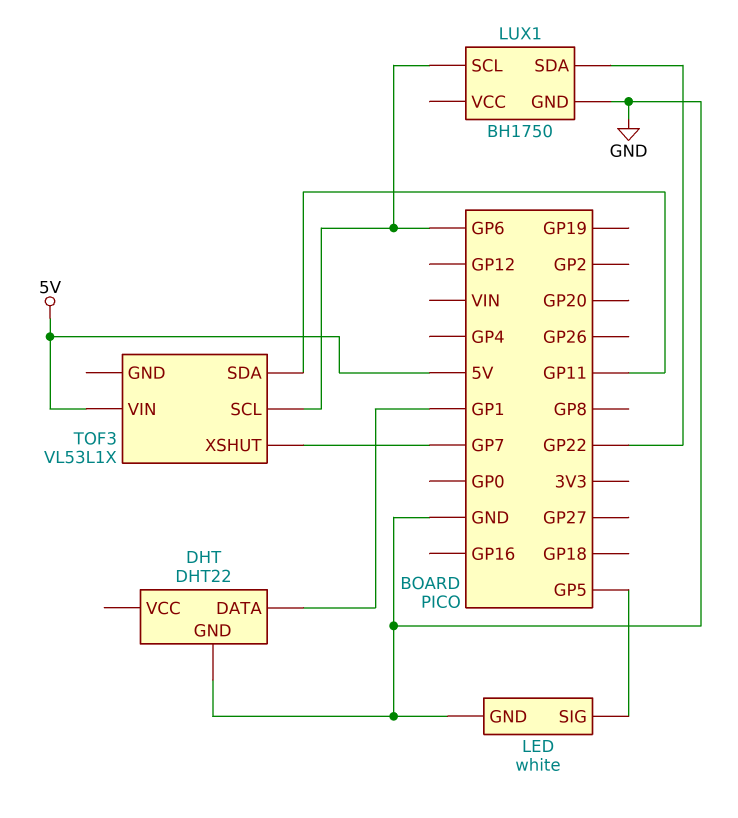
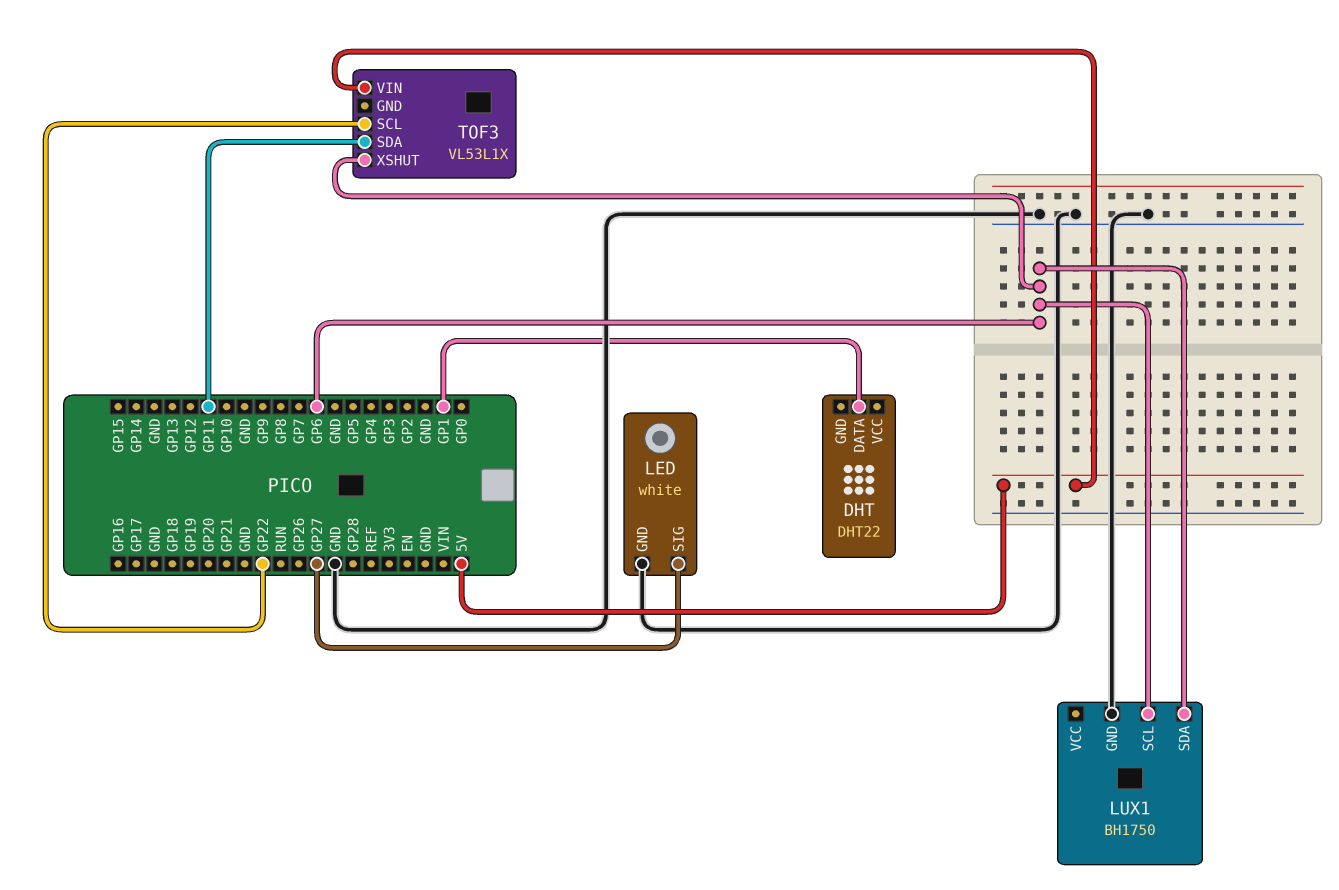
DHT pin GND: GND -> none
LED pin SIG: GP5 -> GP27
LUX1 pin SDA: GP22 -> GP6
TOF3 pin SCL: GP6 -> GP22
TOF3 pin XSHUT: GP7 -> GP6

